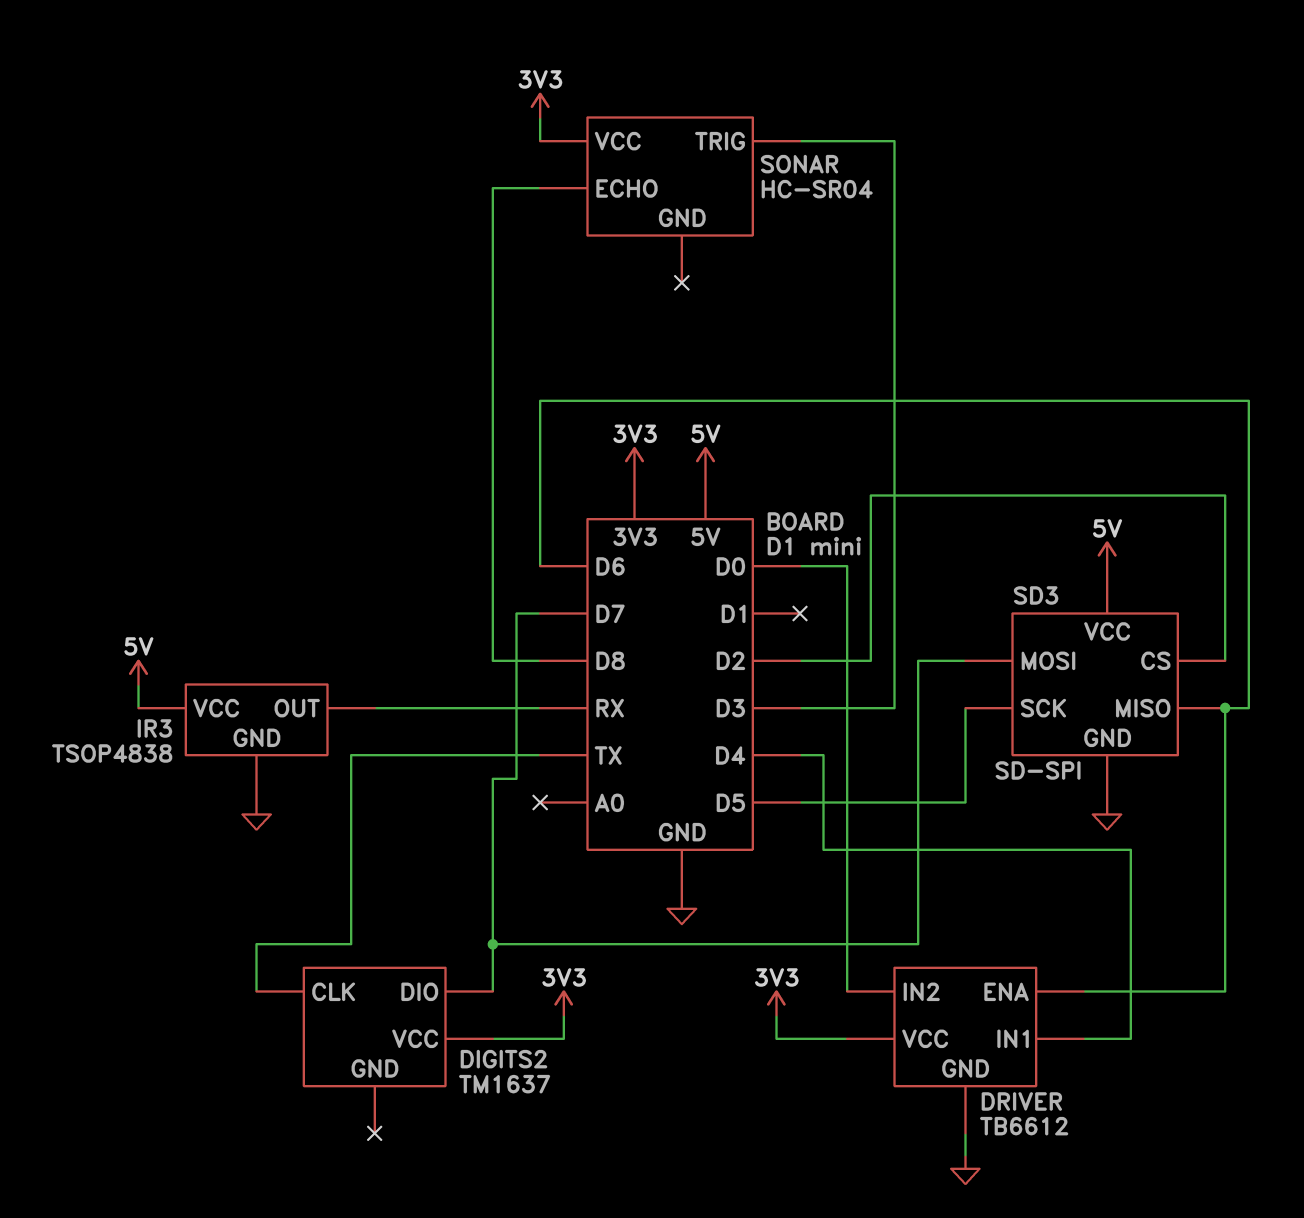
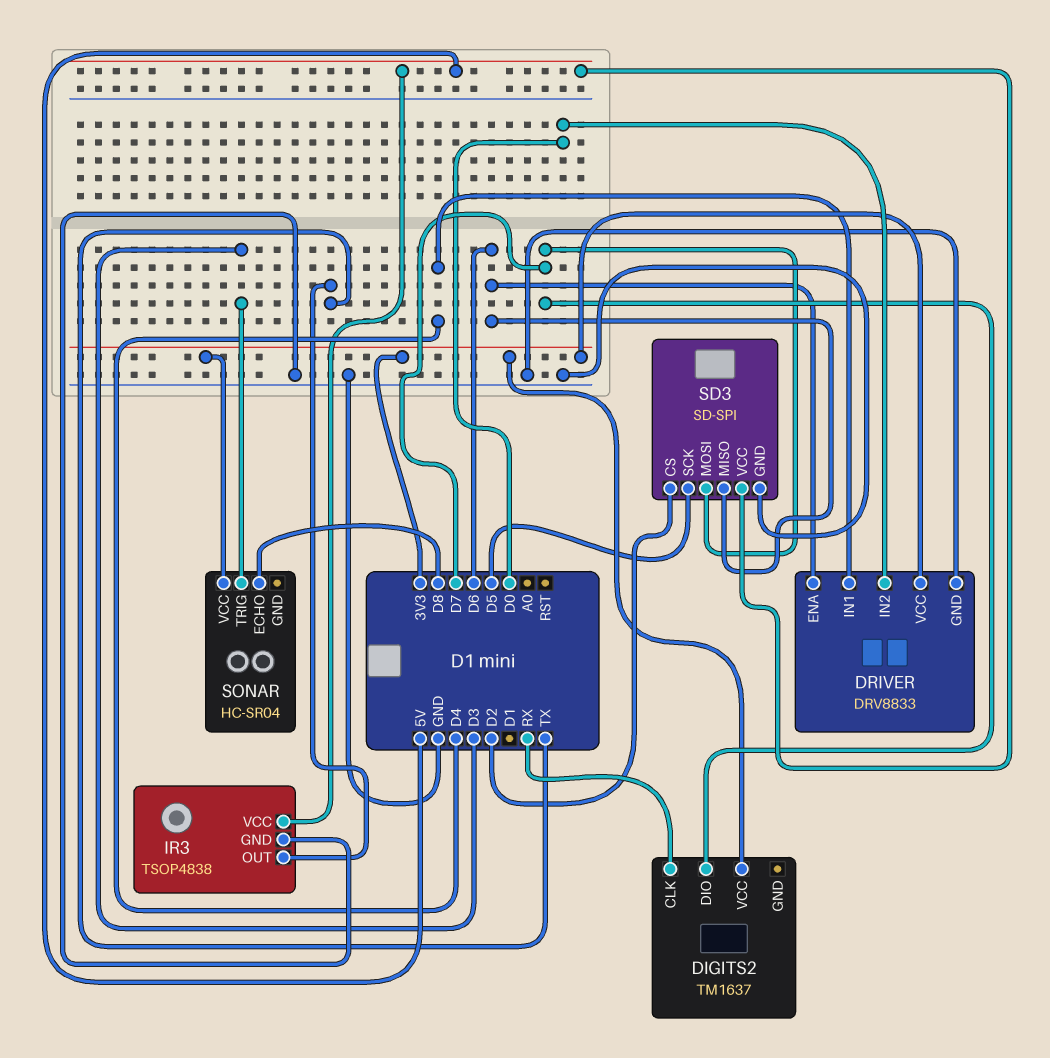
DIGITS2 pin CLK: TX -> RX
DRIVER: TB6612 -> DRV8833
IR3 pin OUT: RX -> TX

